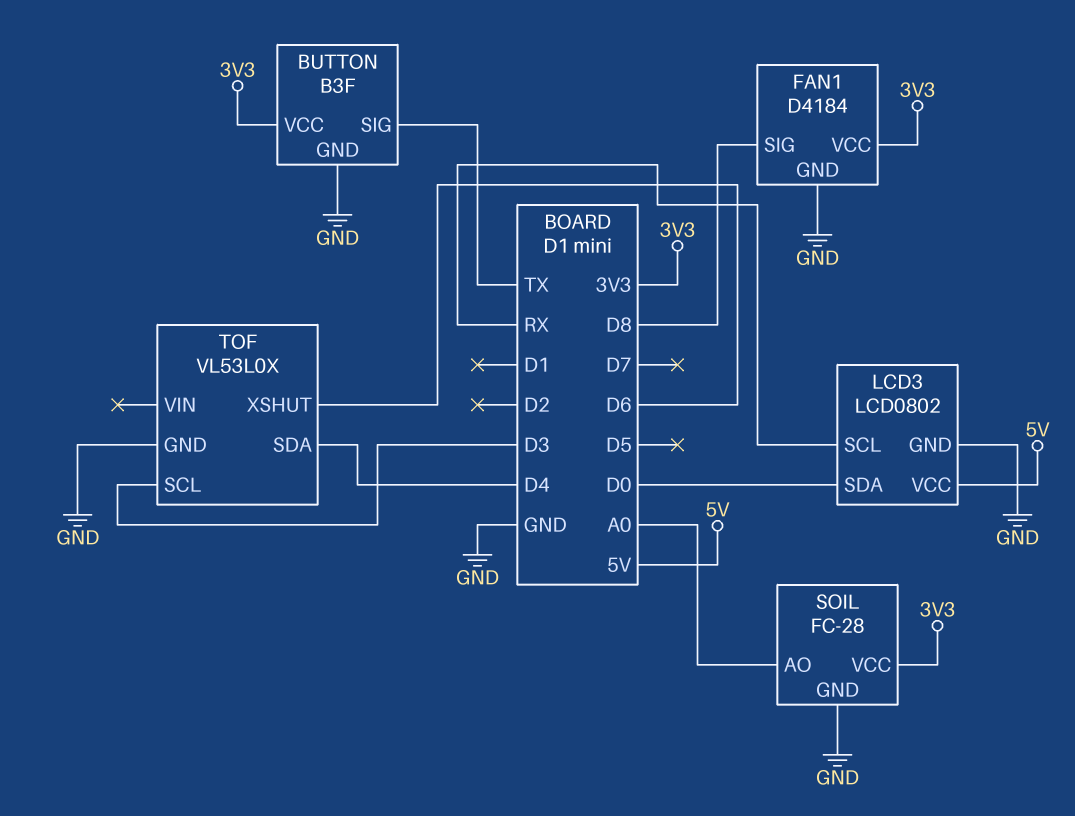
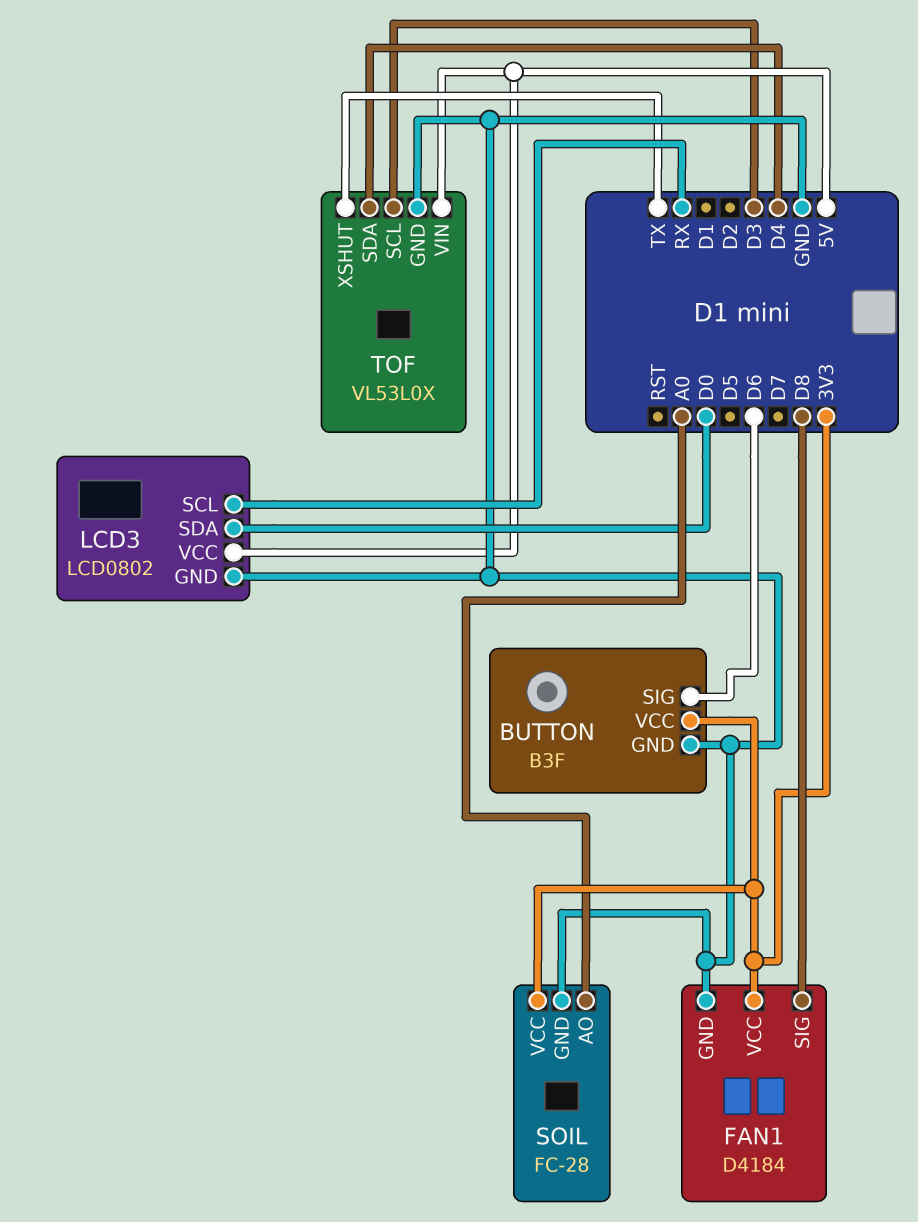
BUTTON pin SIG: TX -> D6
TOF pin VIN: none -> 5V
TOF pin XSHUT: D6 -> TX

